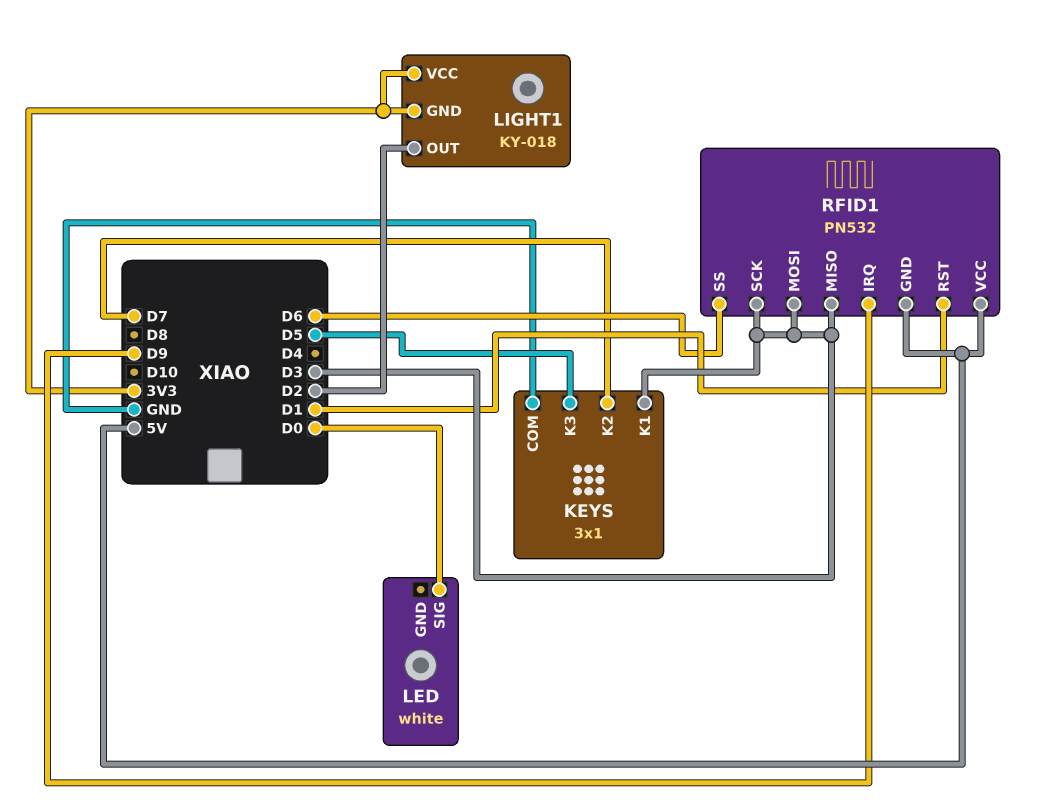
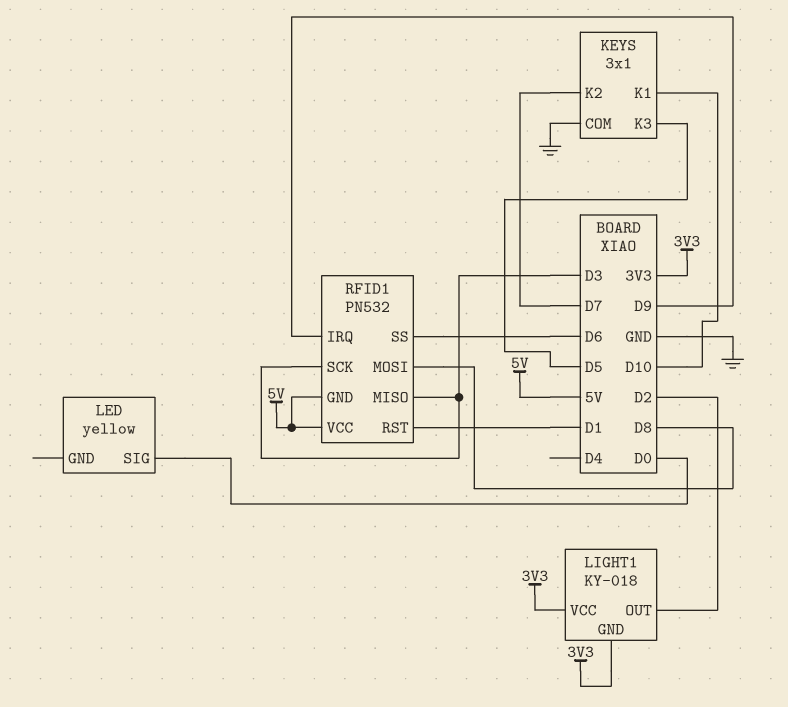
KEYS pin K1: D3 -> D10
LED: white -> yellow
RFID1 pin MOSI: D3 -> D8

